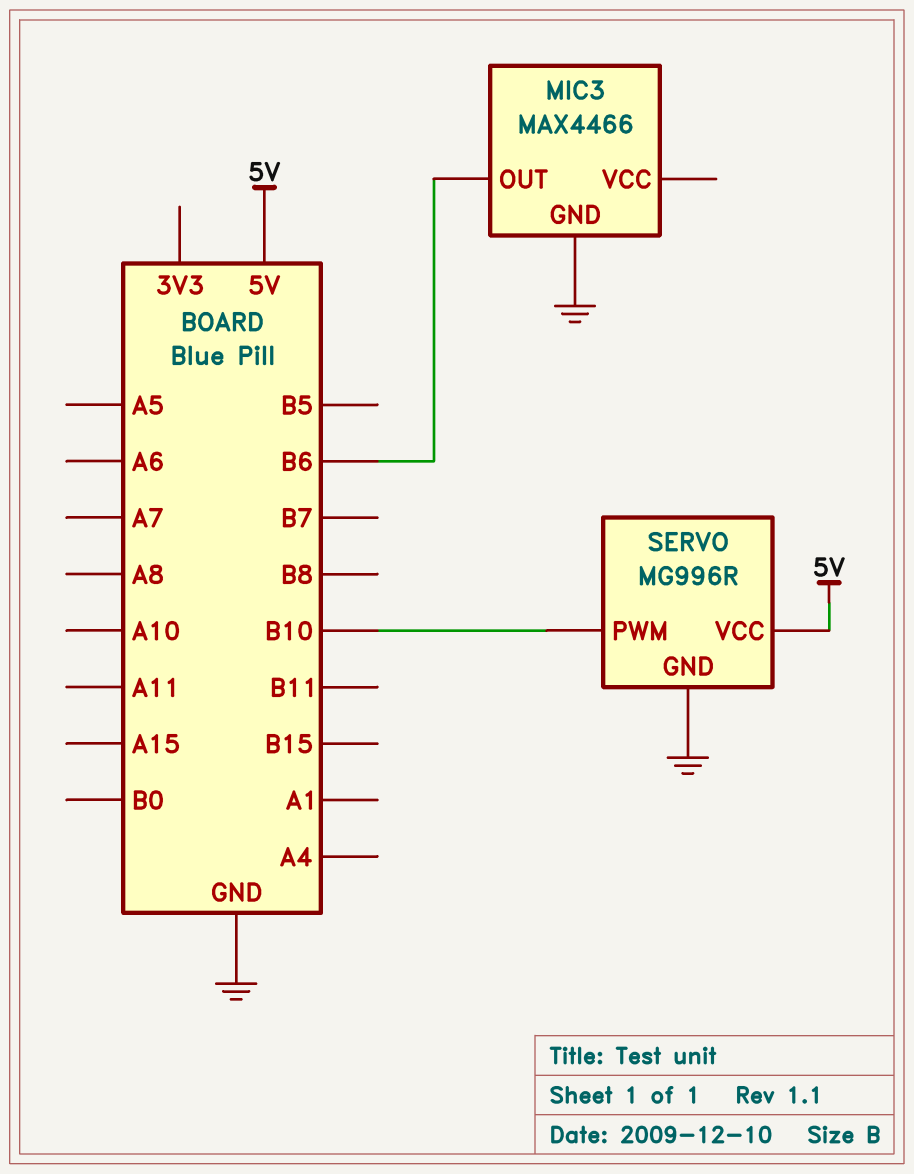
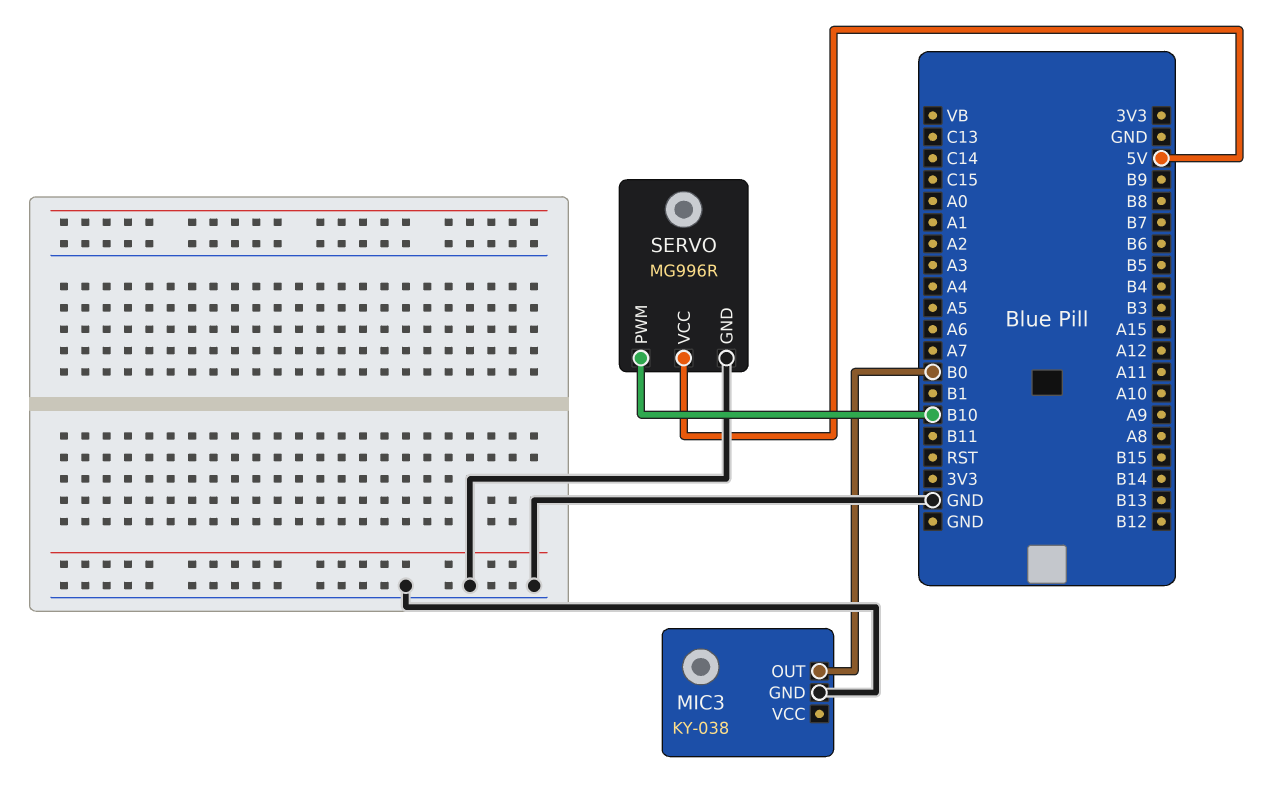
MIC3: MAX4466 -> KY-038
MIC3 pin OUT: B6 -> B0

